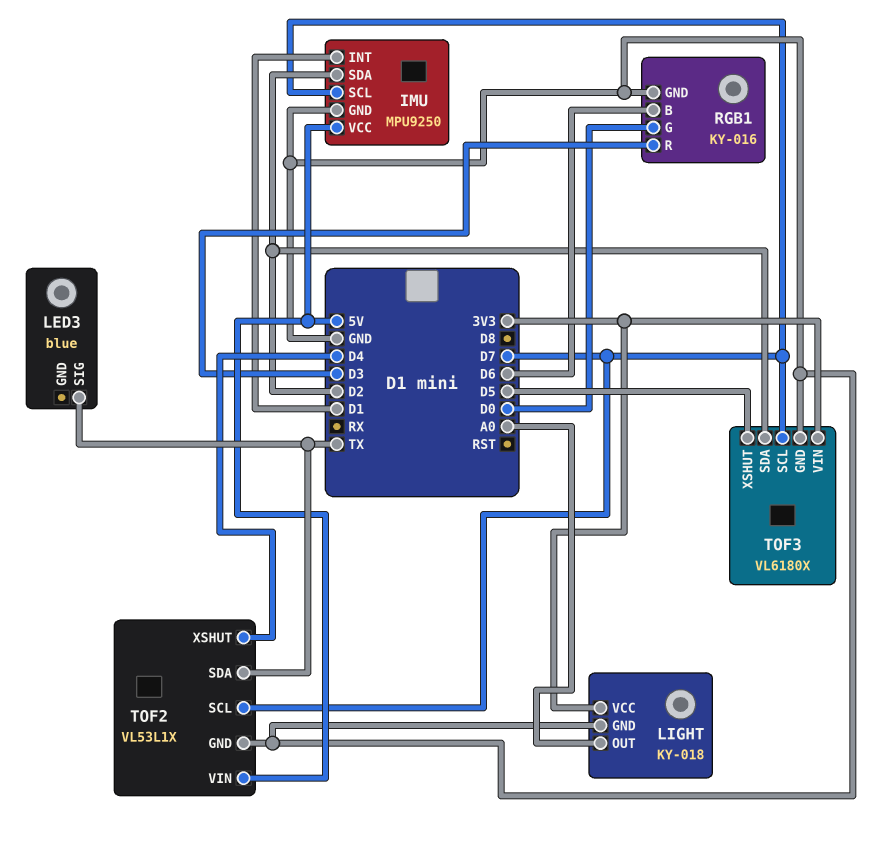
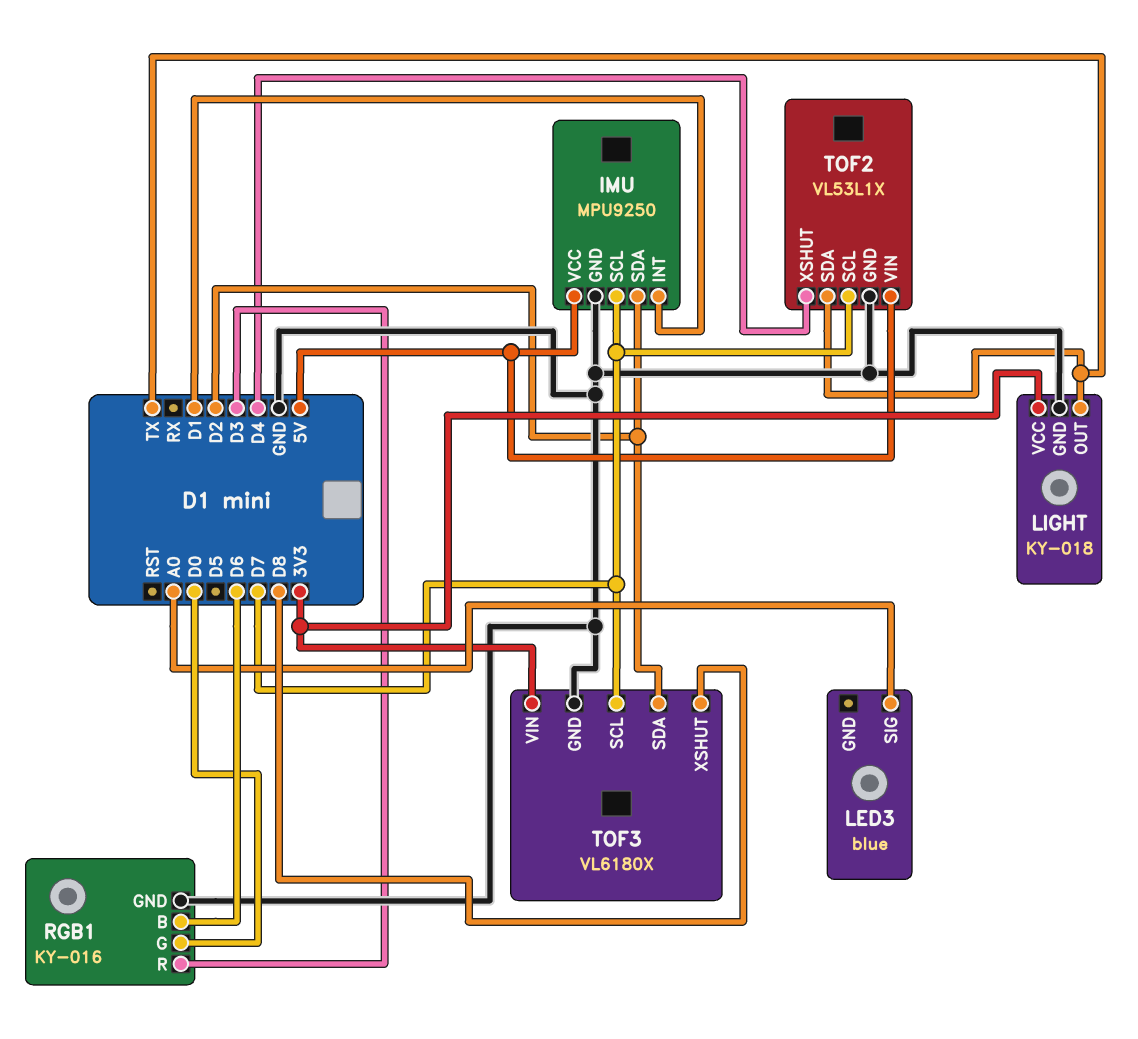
LED3 pin SIG: TX -> A0
LIGHT pin OUT: A0 -> TX
TOF3 pin XSHUT: D5 -> D8

